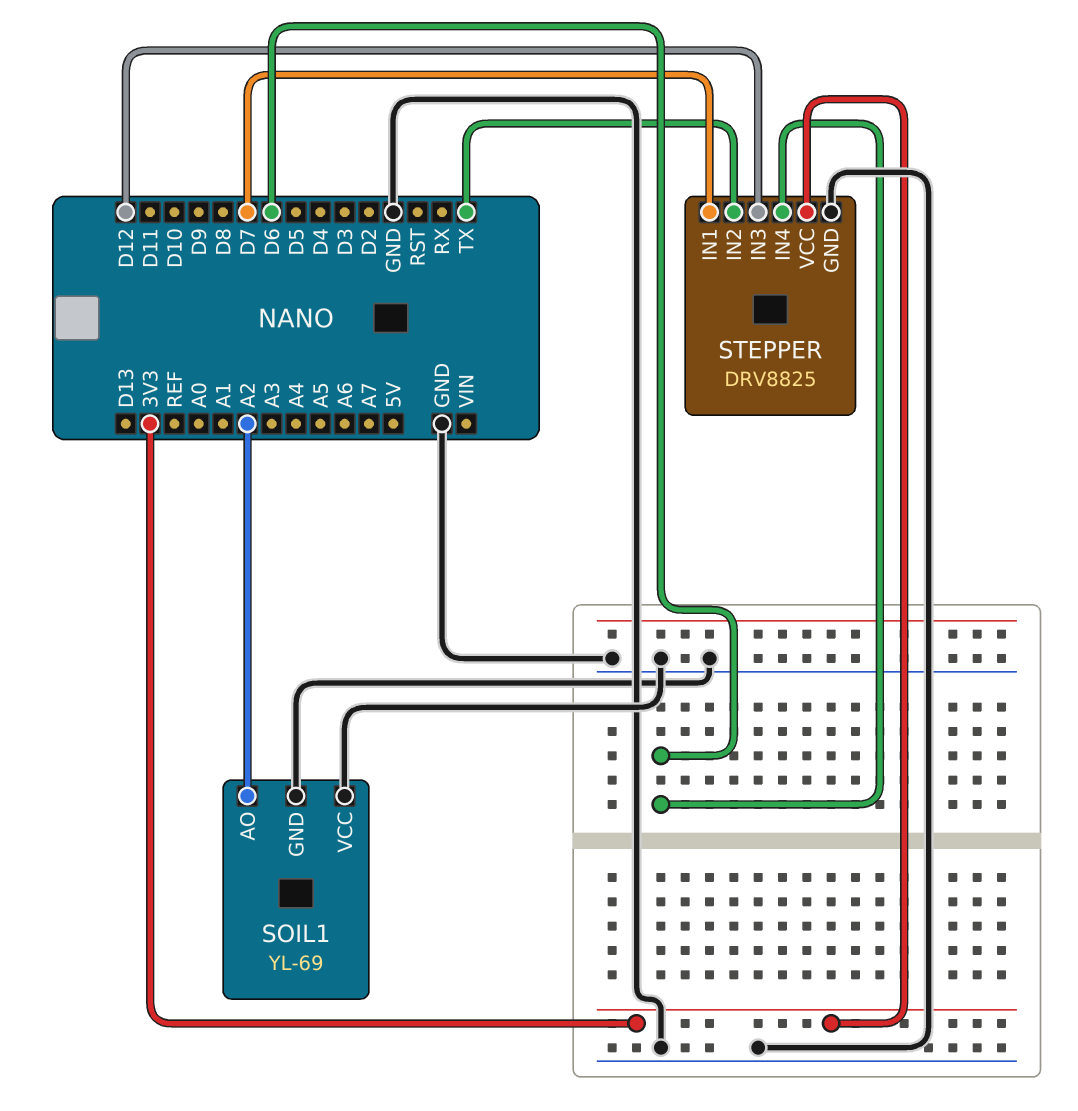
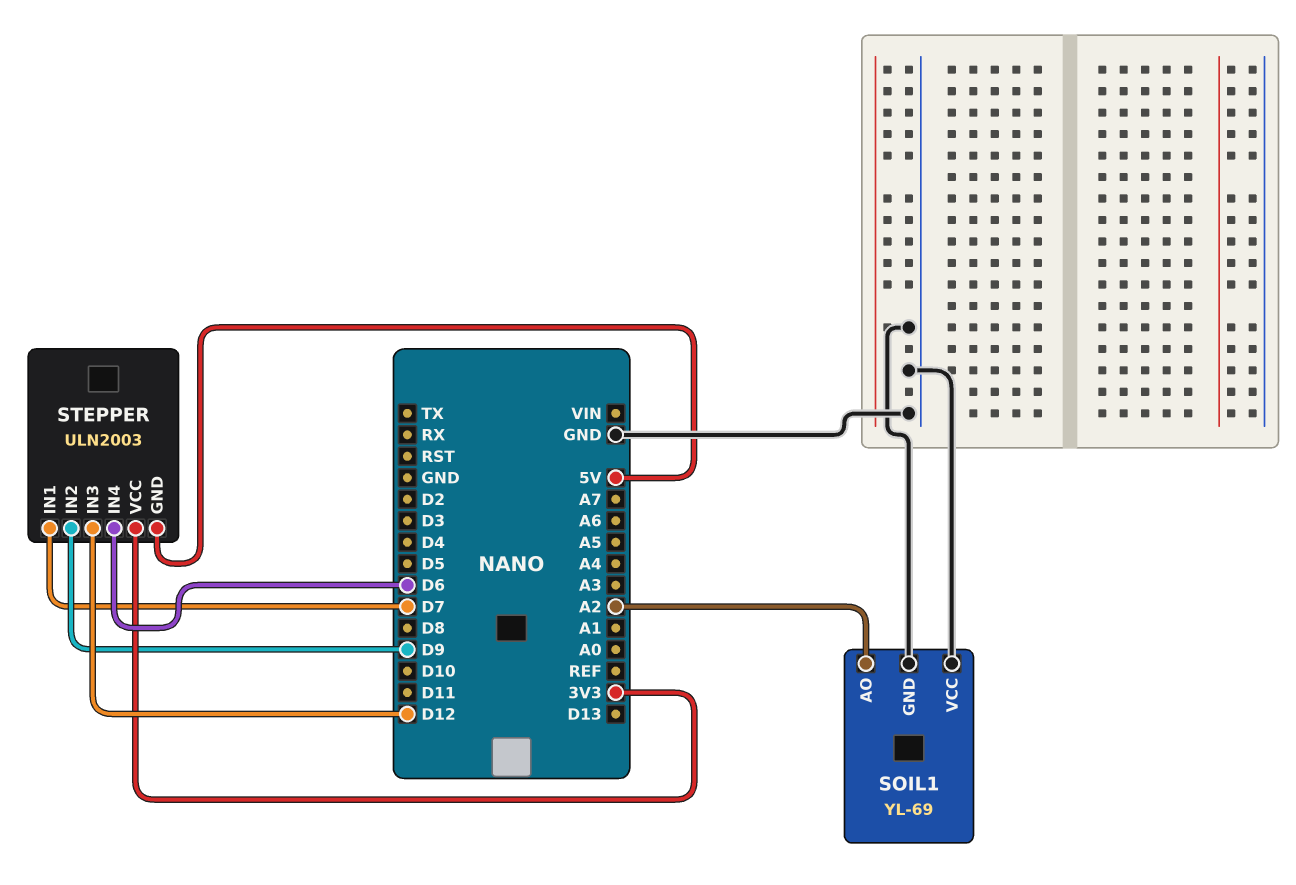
STEPPER: DRV8825 -> ULN2003
STEPPER pin GND: GND -> 5V
STEPPER pin IN2: TX -> D9

